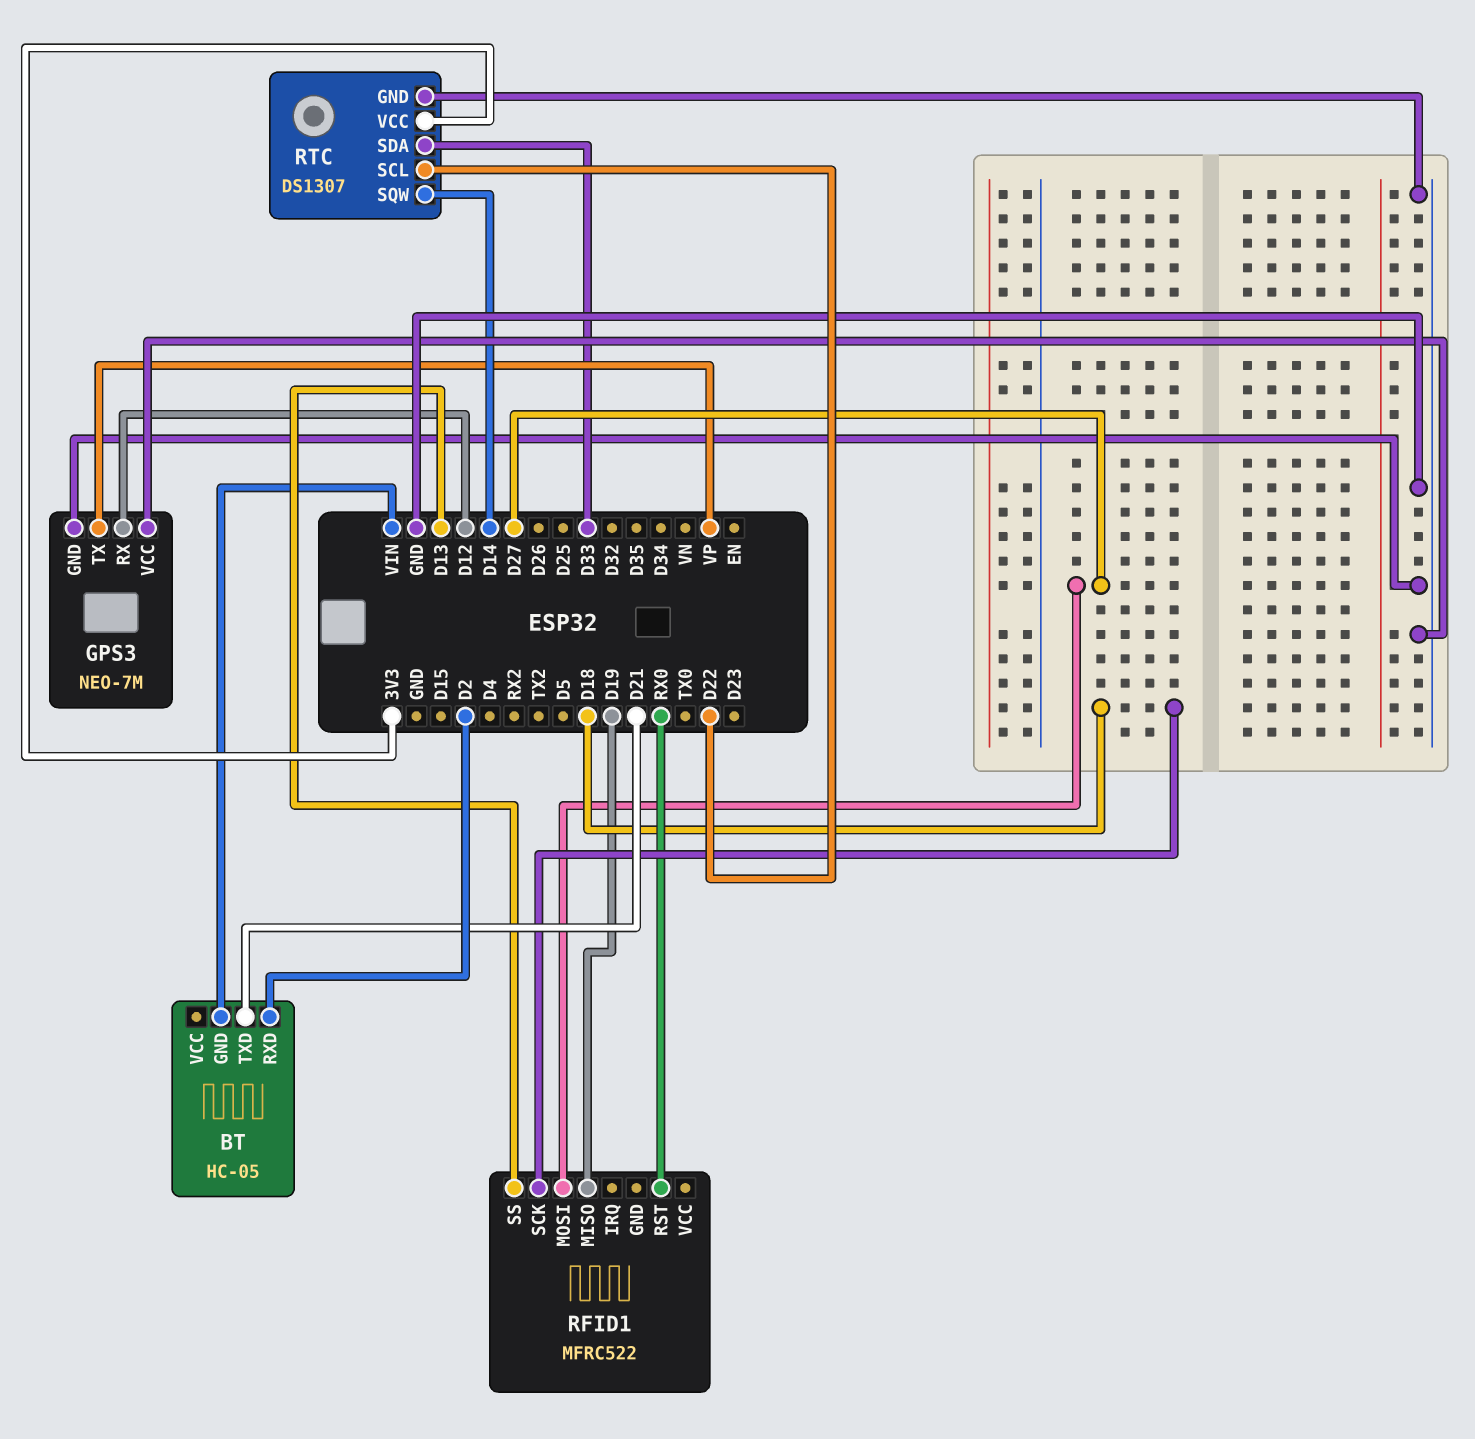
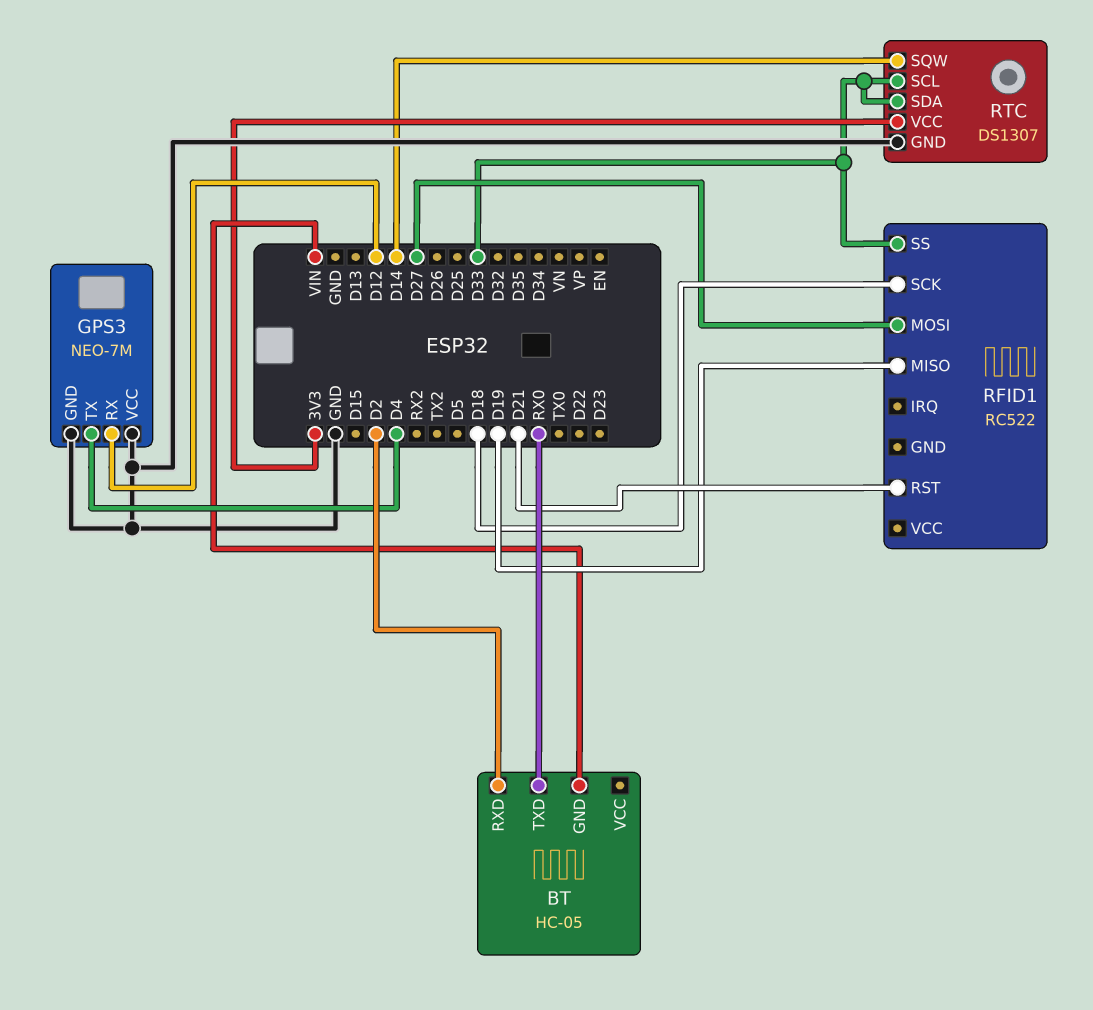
BT pin TXD: D21 -> RX0
GPS3 pin TX: VP -> D4
RFID1: MFRC522 -> RC522
RFID1 pin RST: RX0 -> D21
RFID1 pin SS: D13 -> D33
RTC pin SCL: D22 -> D33

